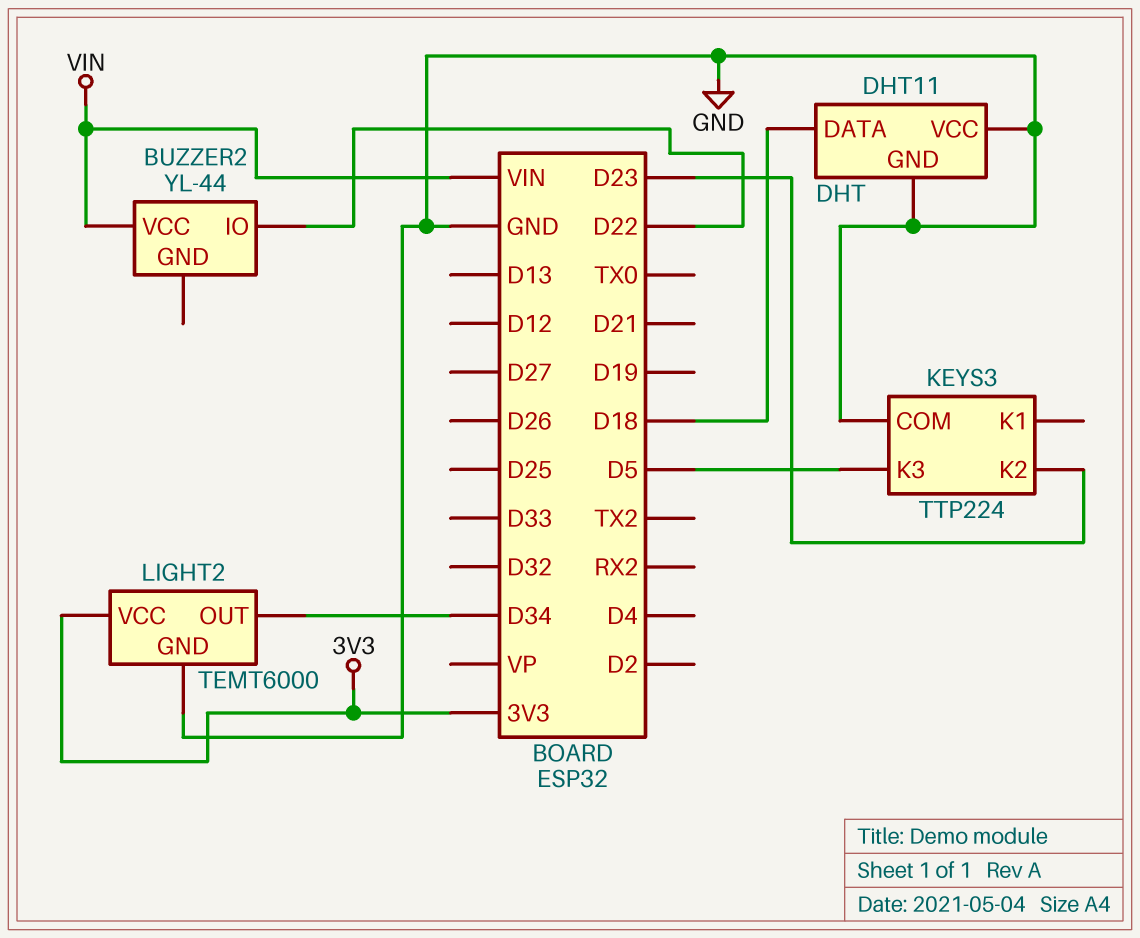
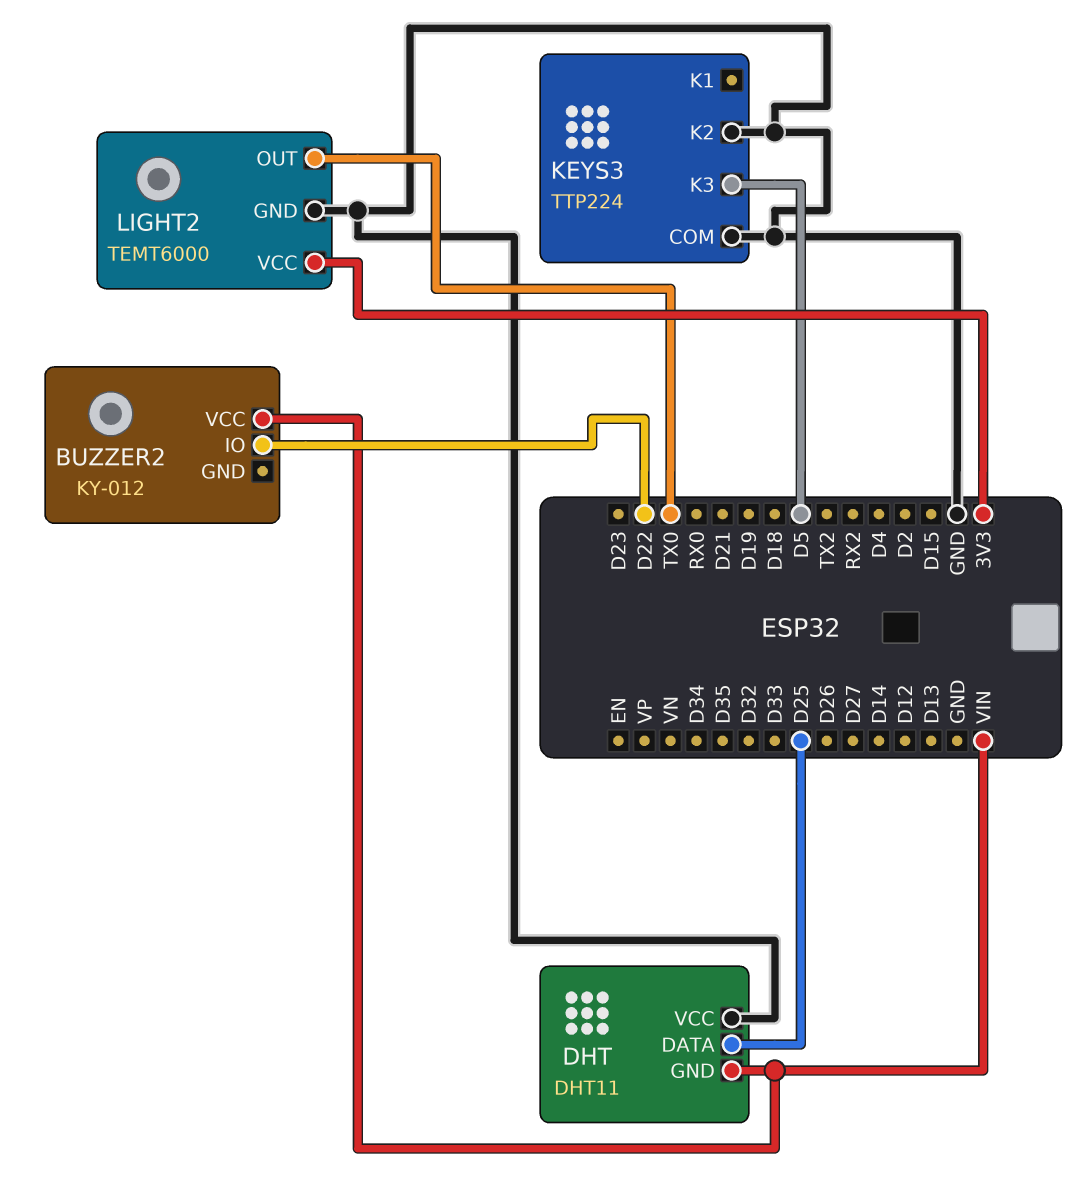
BUZZER2: YL-44 -> KY-012
DHT pin DATA: D18 -> D25
DHT pin GND: GND -> VIN
KEYS3 pin K2: D23 -> GND
LIGHT2 pin OUT: D34 -> TX0

